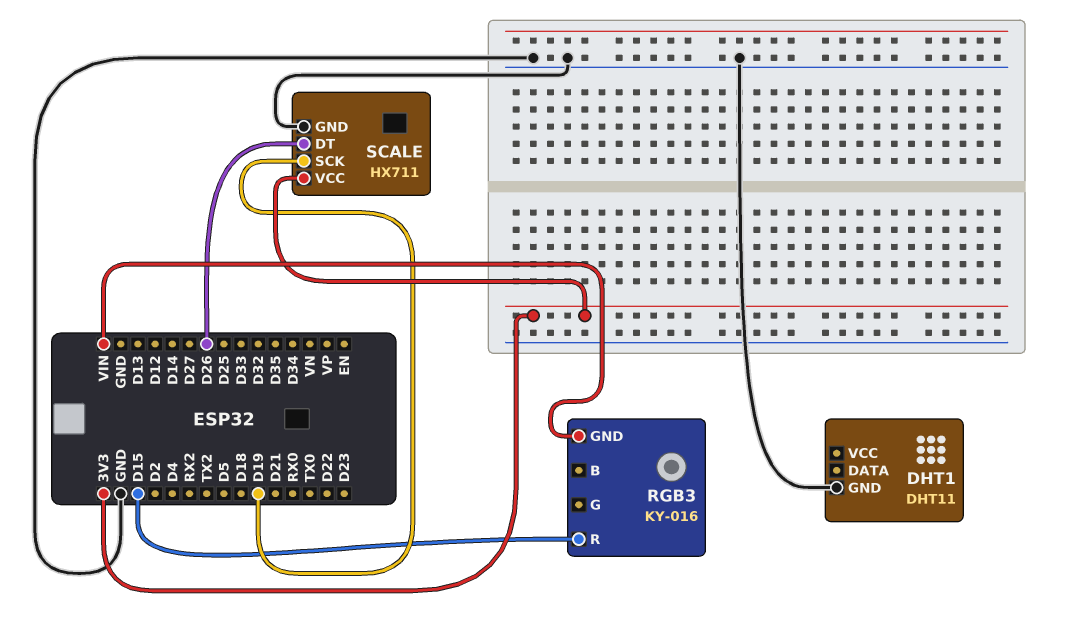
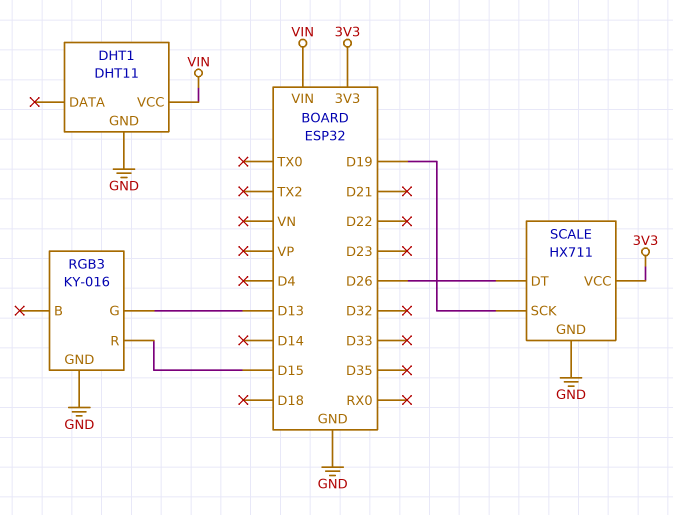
DHT1 pin VCC: none -> VIN
RGB3 pin G: none -> D13
RGB3 pin GND: VIN -> GND

